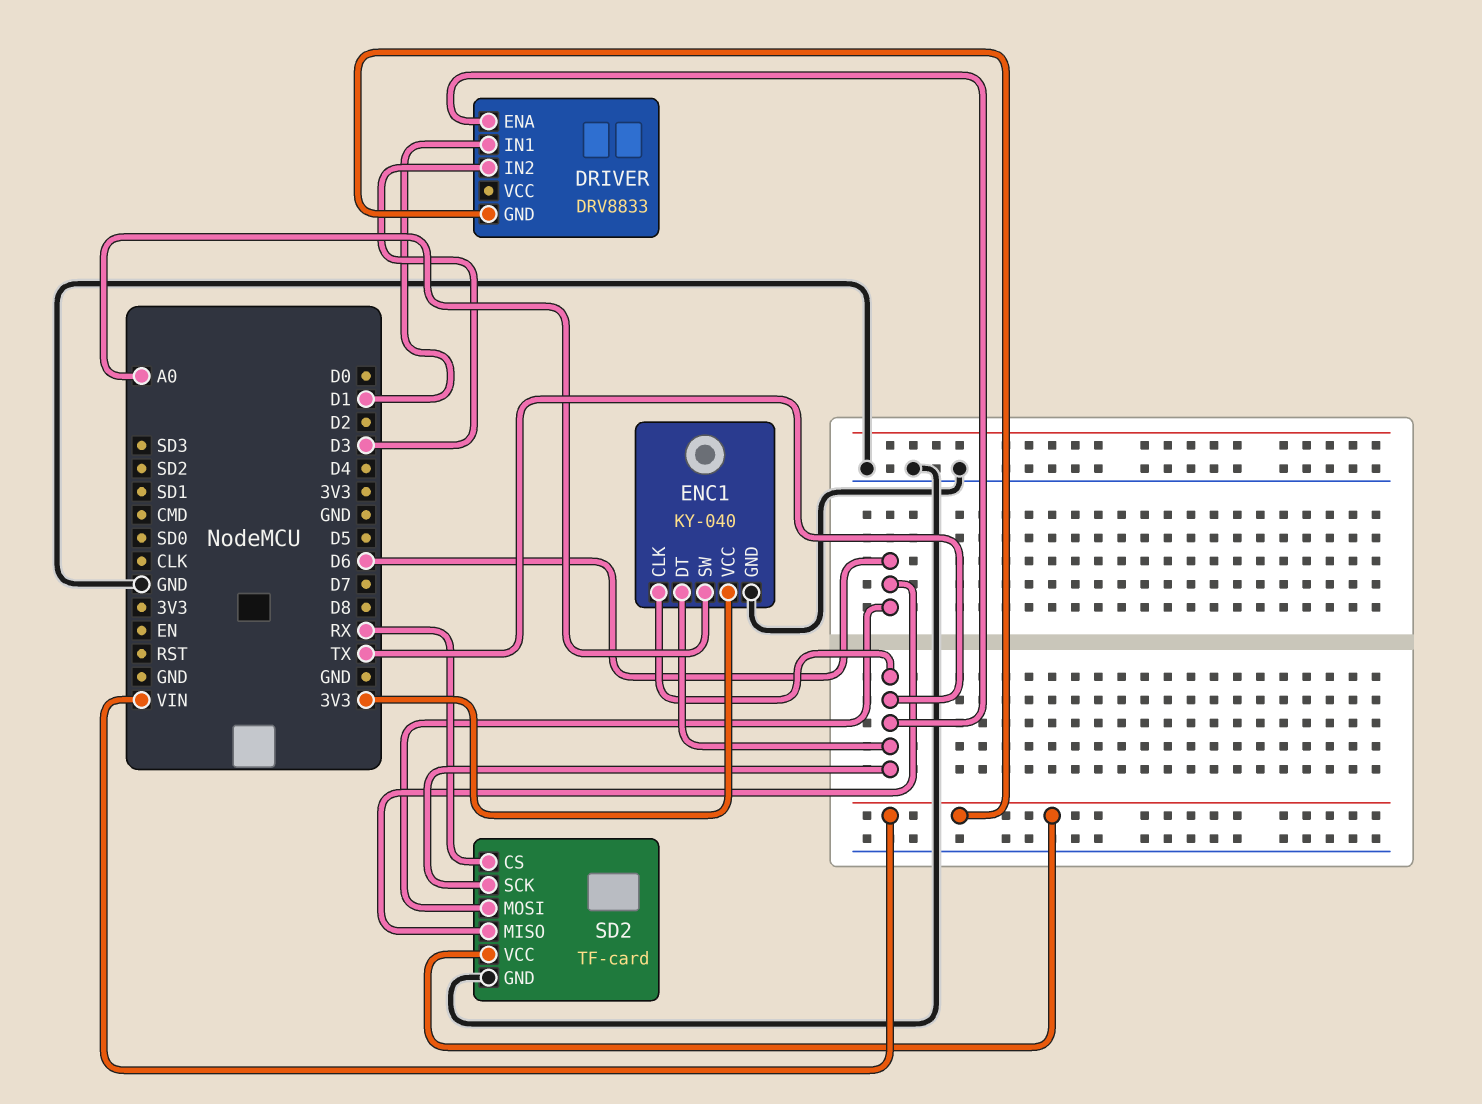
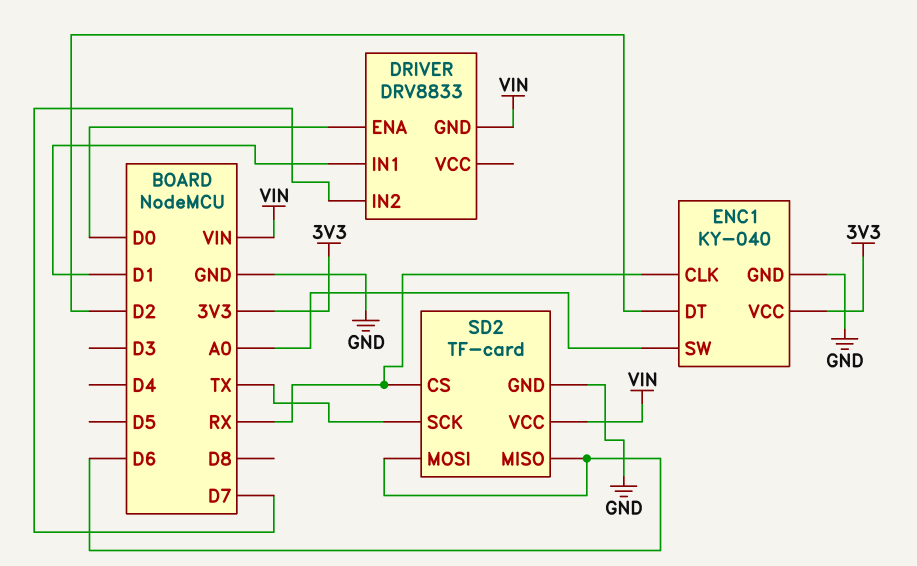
DRIVER pin ENA: TX -> D0
DRIVER pin IN2: D3 -> D7
ENC1 pin CLK: TX -> RX
ENC1 pin DT: TX -> D2

